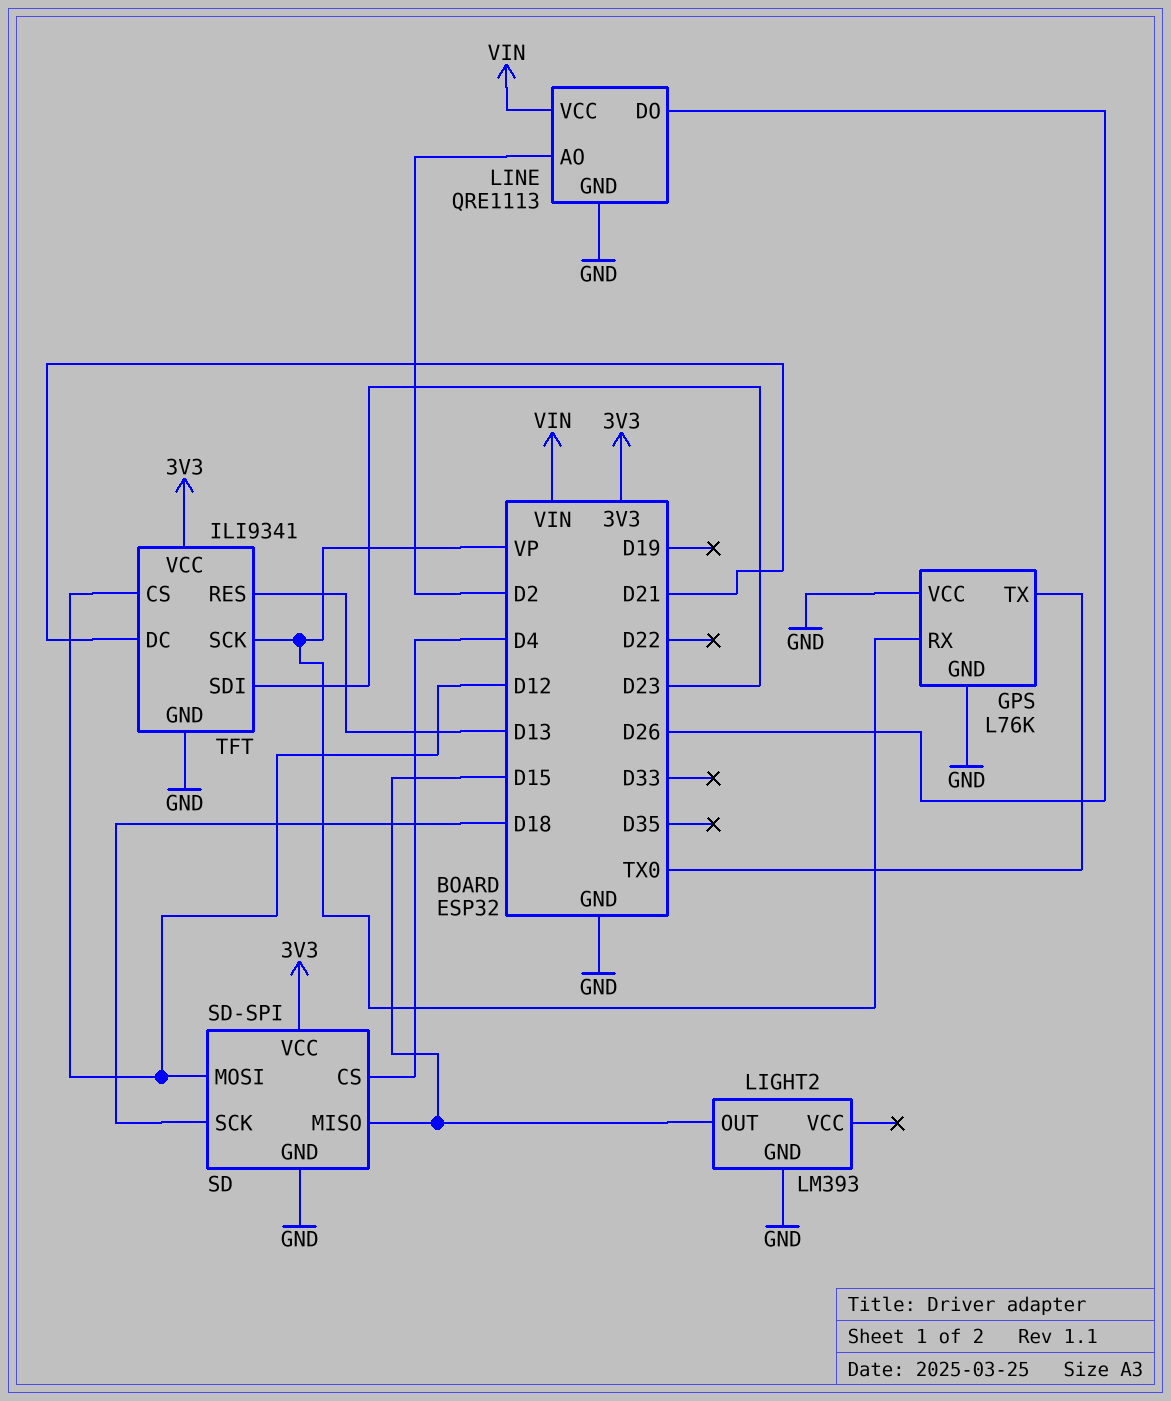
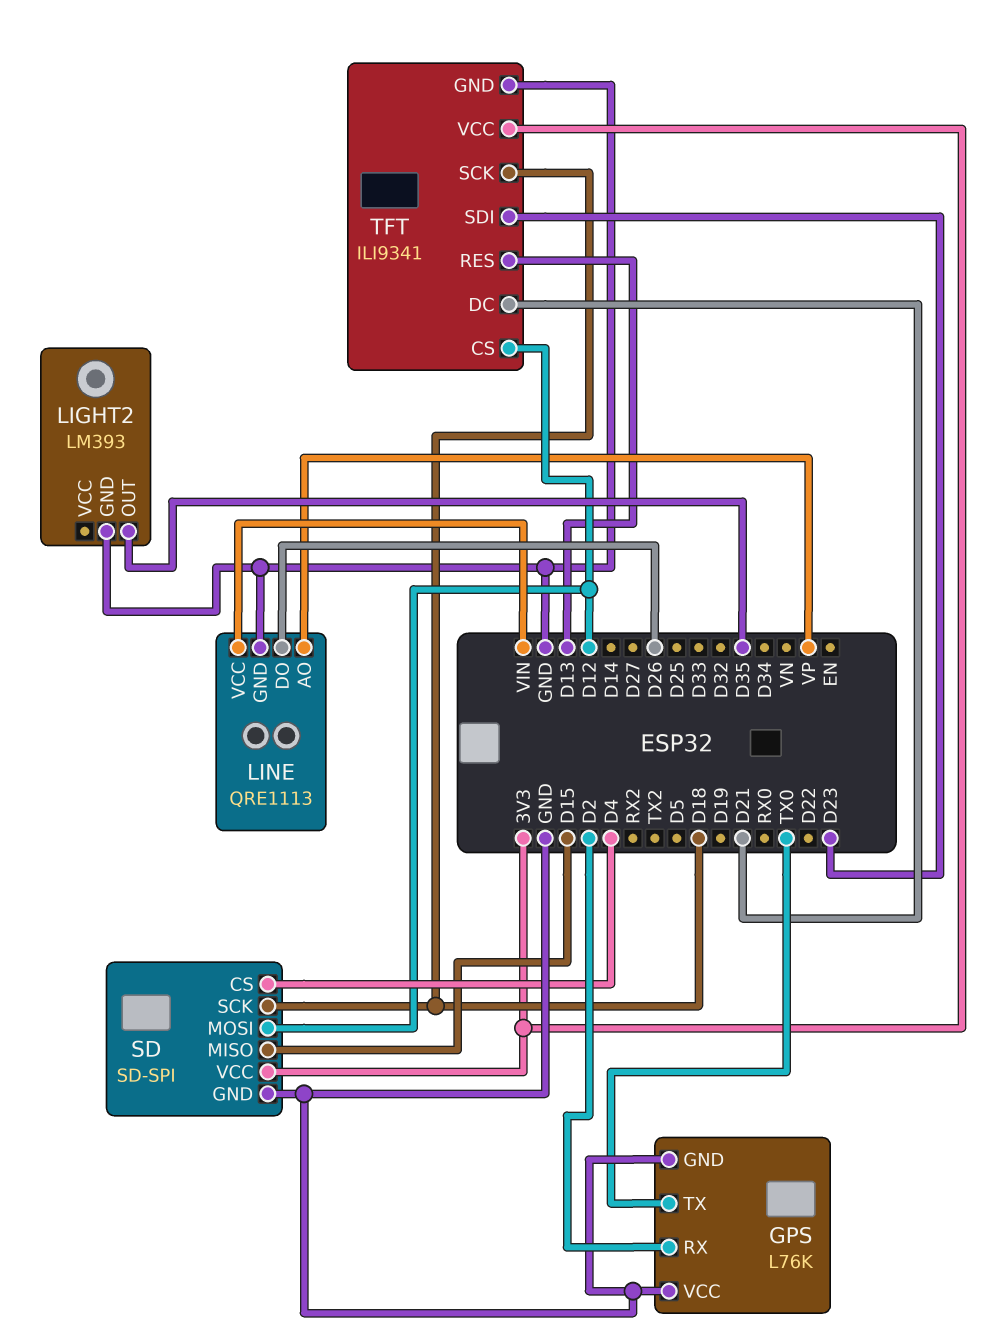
GPS pin RX: VP -> D2
LIGHT2 pin OUT: D15 -> D35
LINE pin AO: D2 -> VP
TFT pin SCK: VP -> D18

